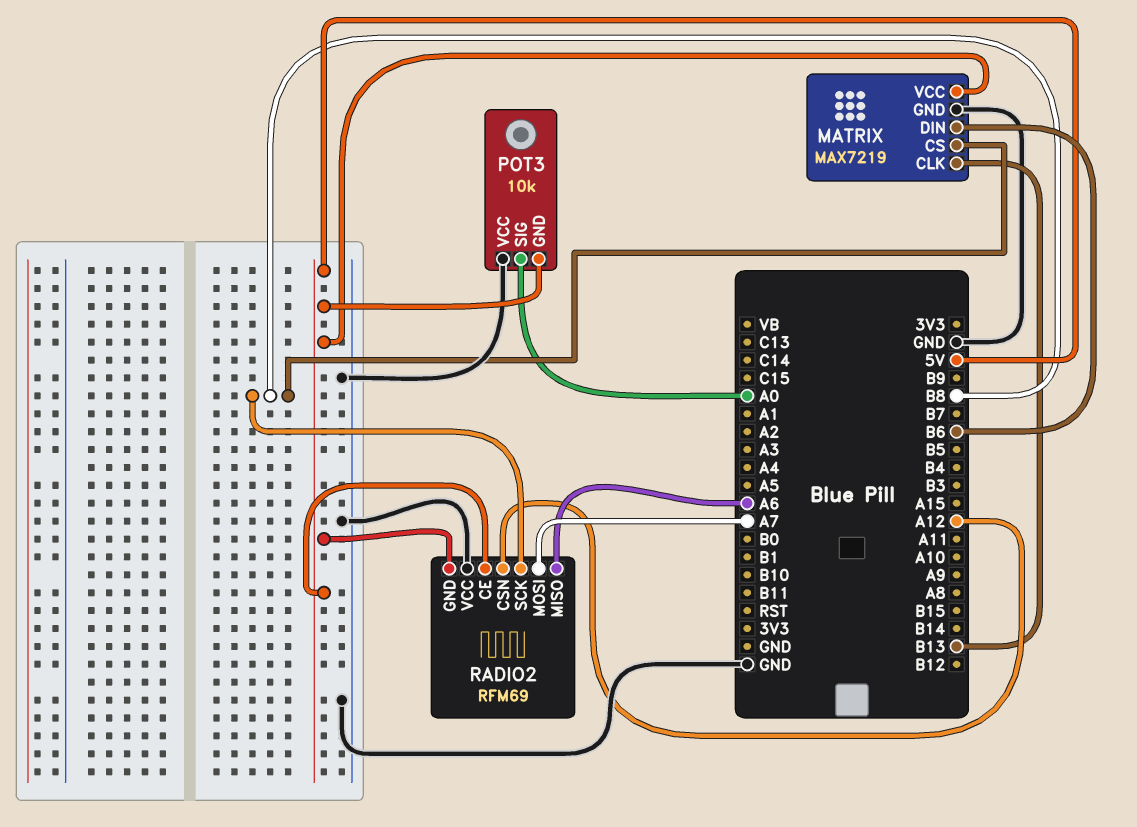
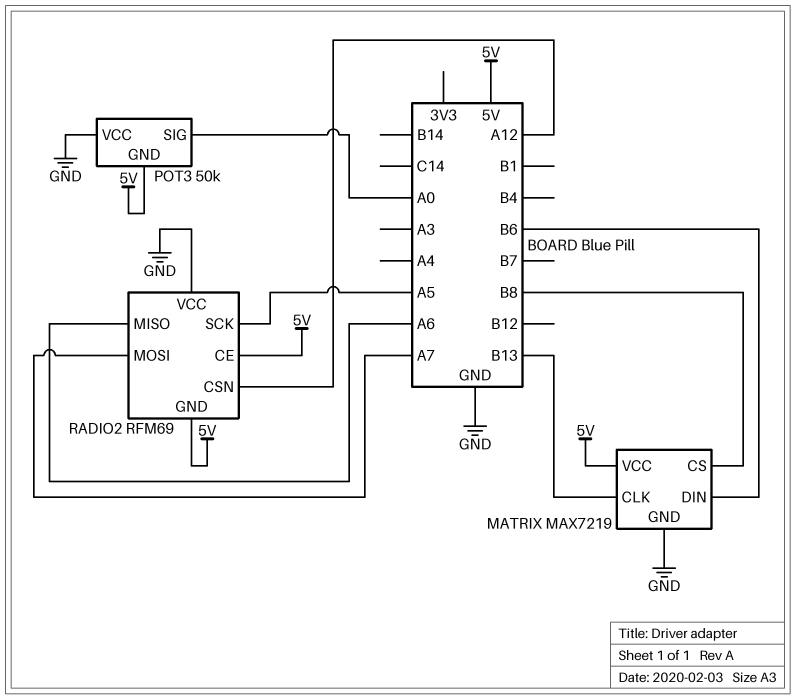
POT3: 10k -> 50k
RADIO2 pin SCK: B8 -> A5

